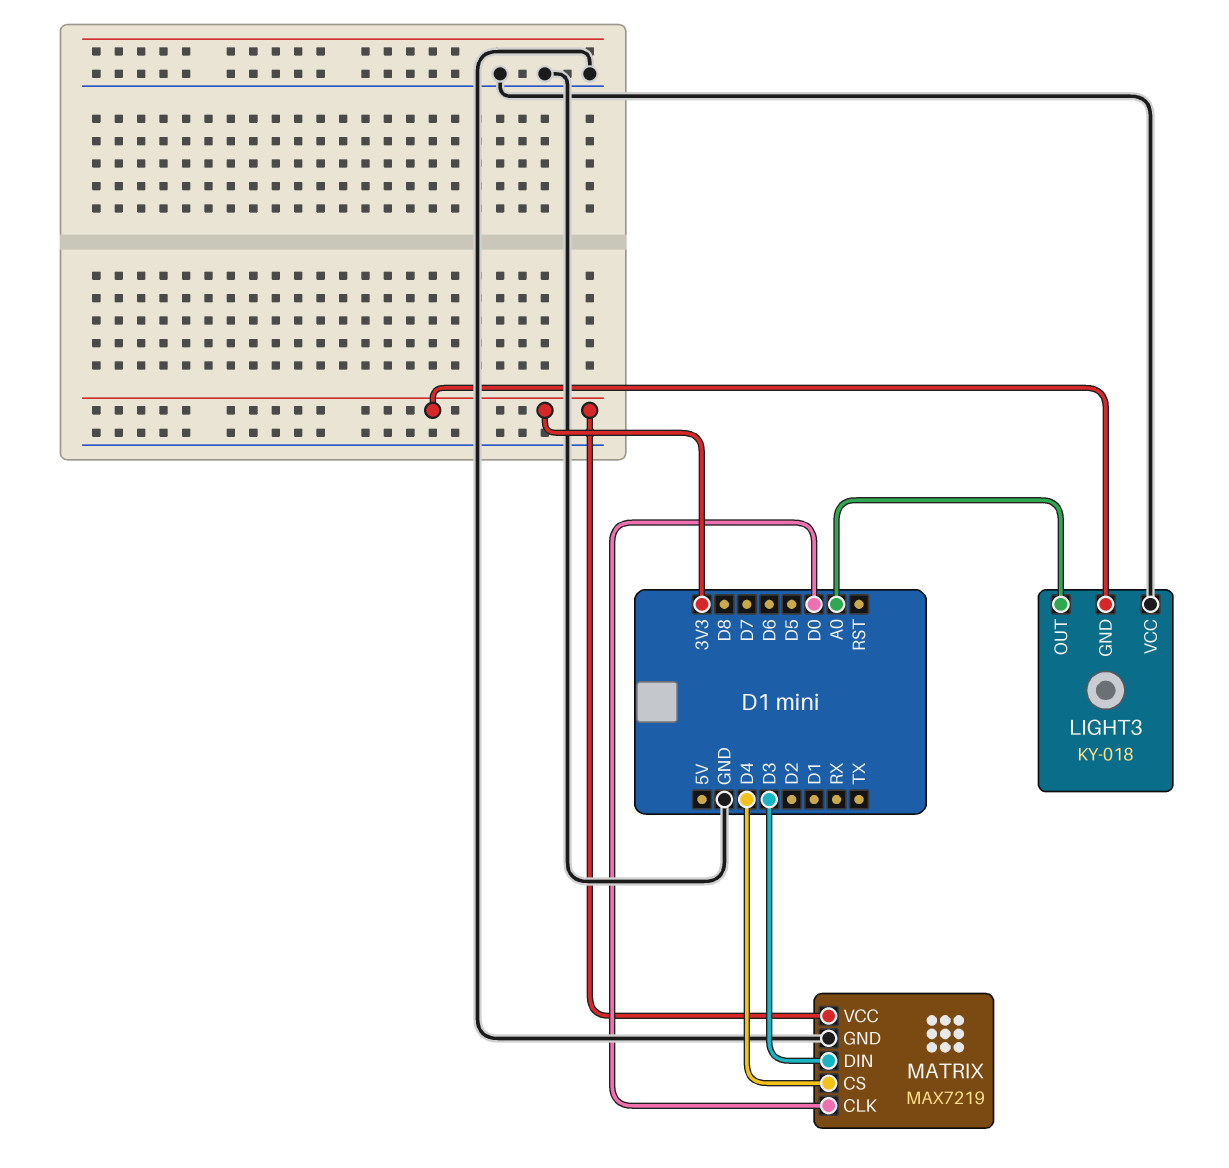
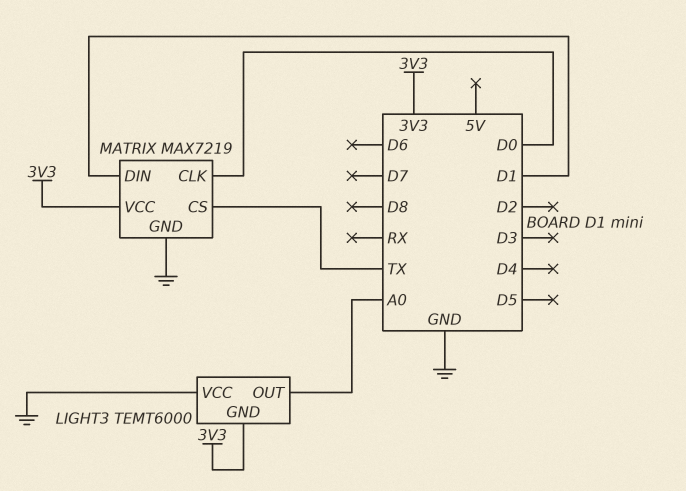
LIGHT3: KY-018 -> TEMT6000
MATRIX pin CS: D4 -> TX
MATRIX pin DIN: D3 -> D1

